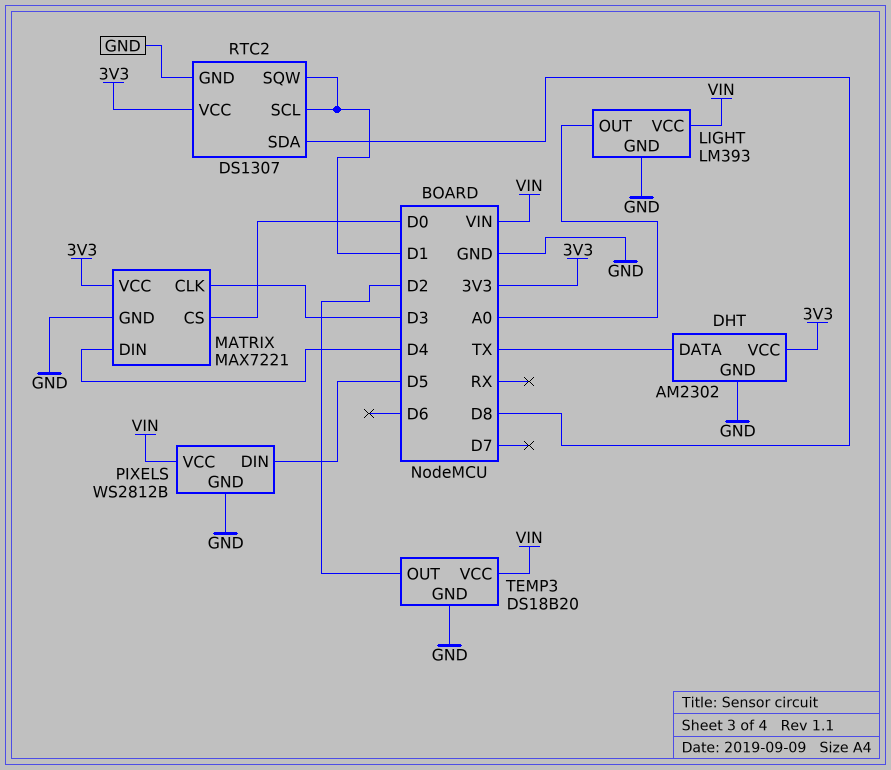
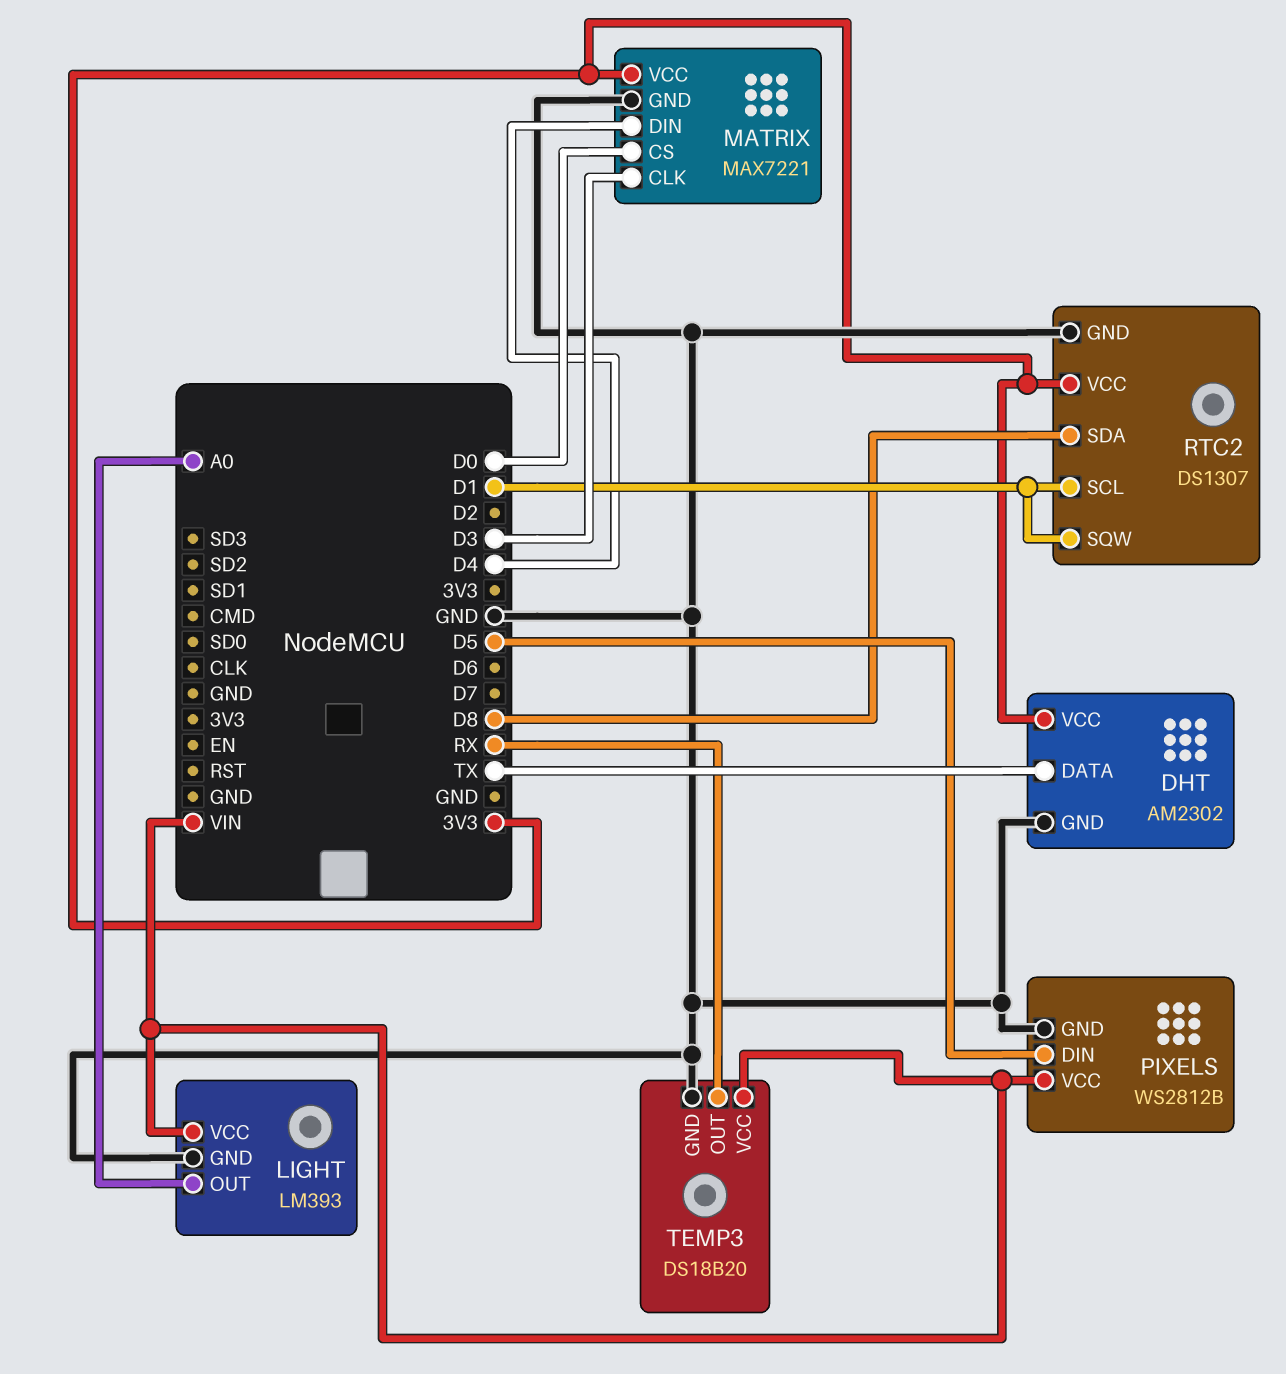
TEMP3 pin OUT: D2 -> RX

